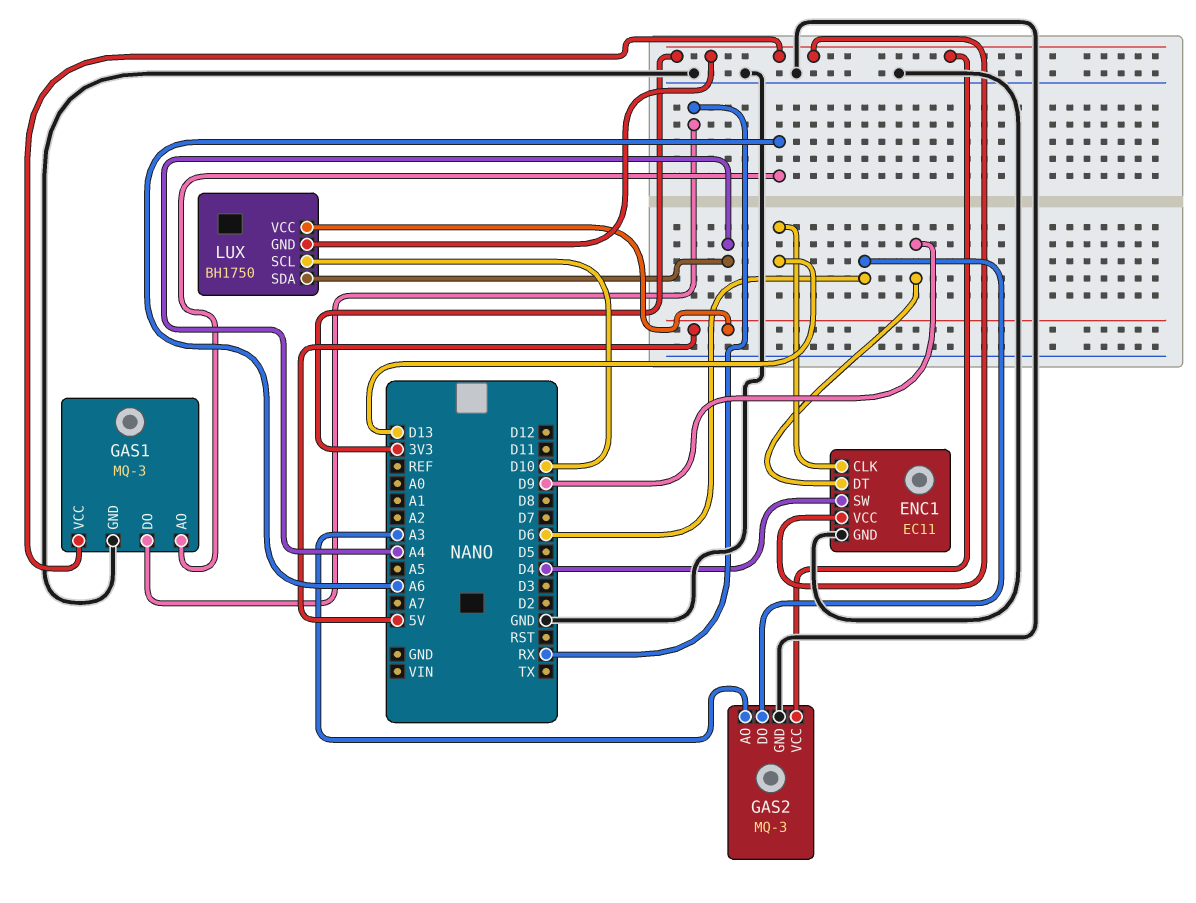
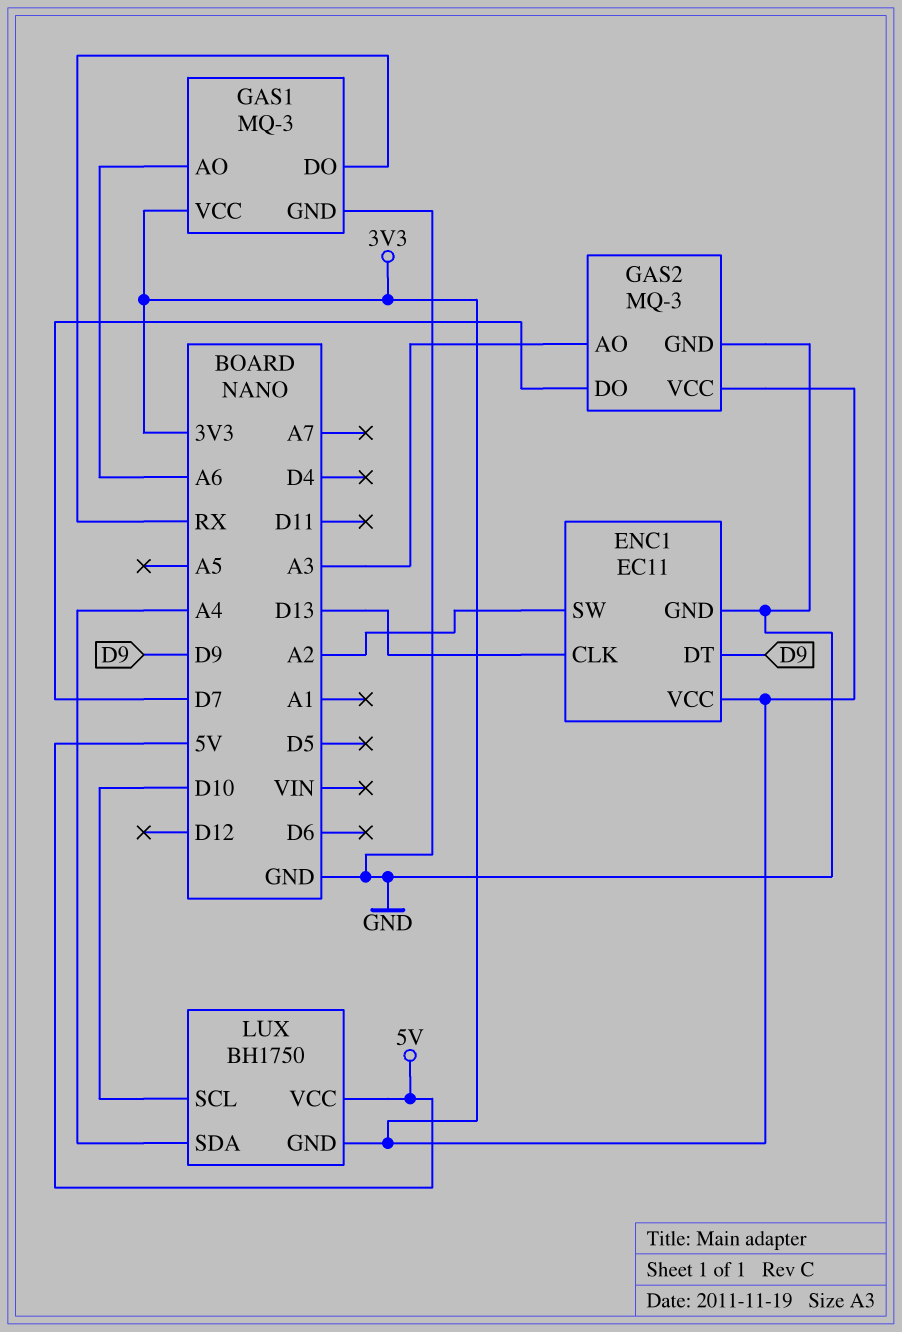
ENC1 pin SW: D4 -> A2
GAS2 pin DO: D6 -> D7

